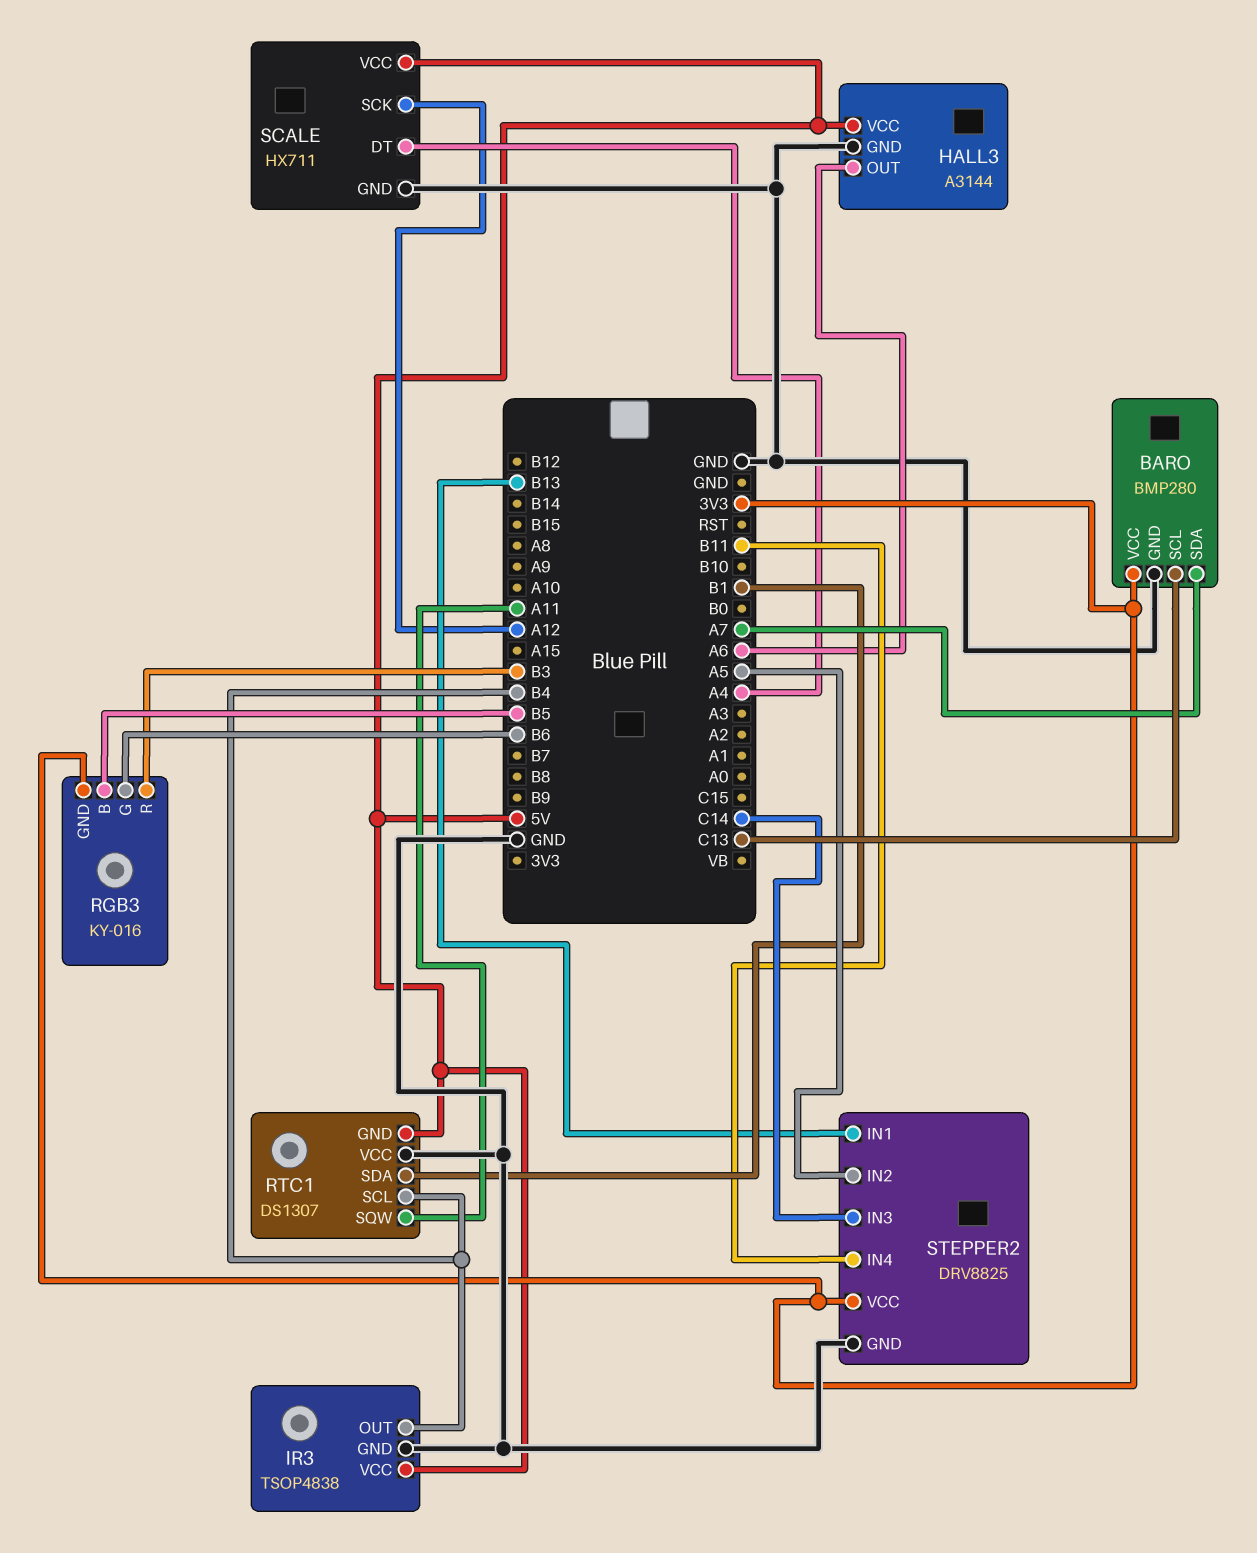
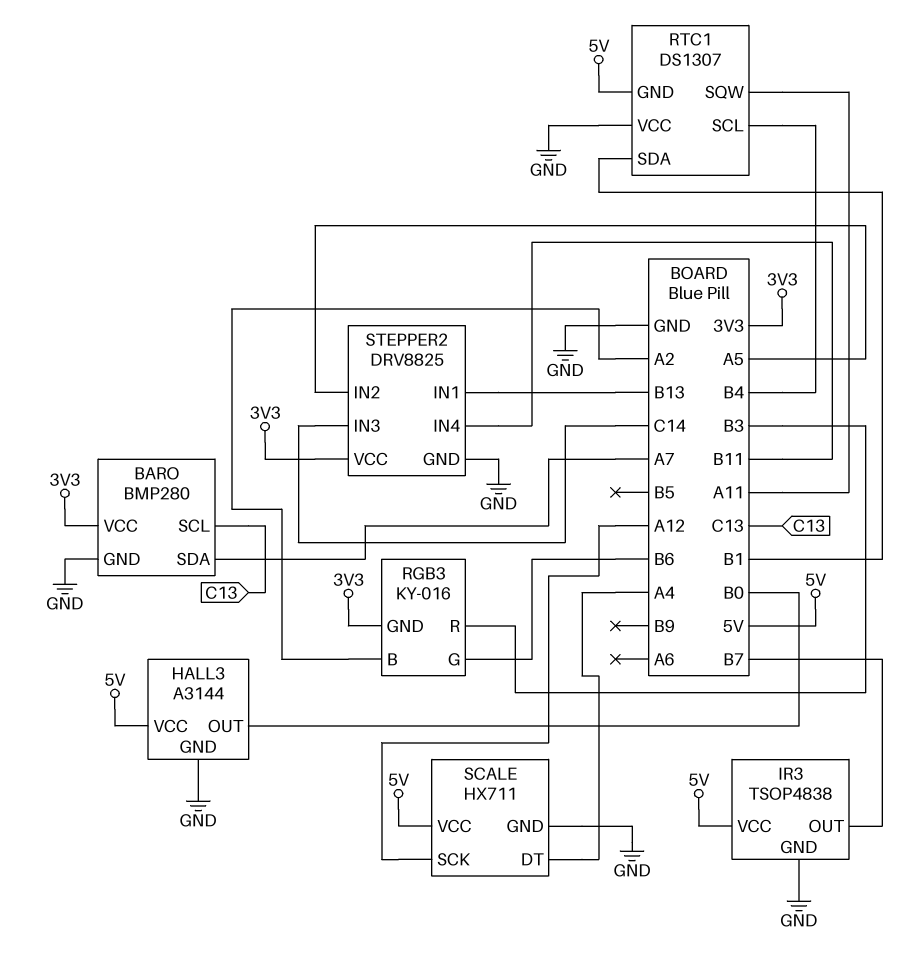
HALL3 pin OUT: A6 -> B0
IR3 pin OUT: B4 -> B7
RGB3 pin B: B5 -> A2

